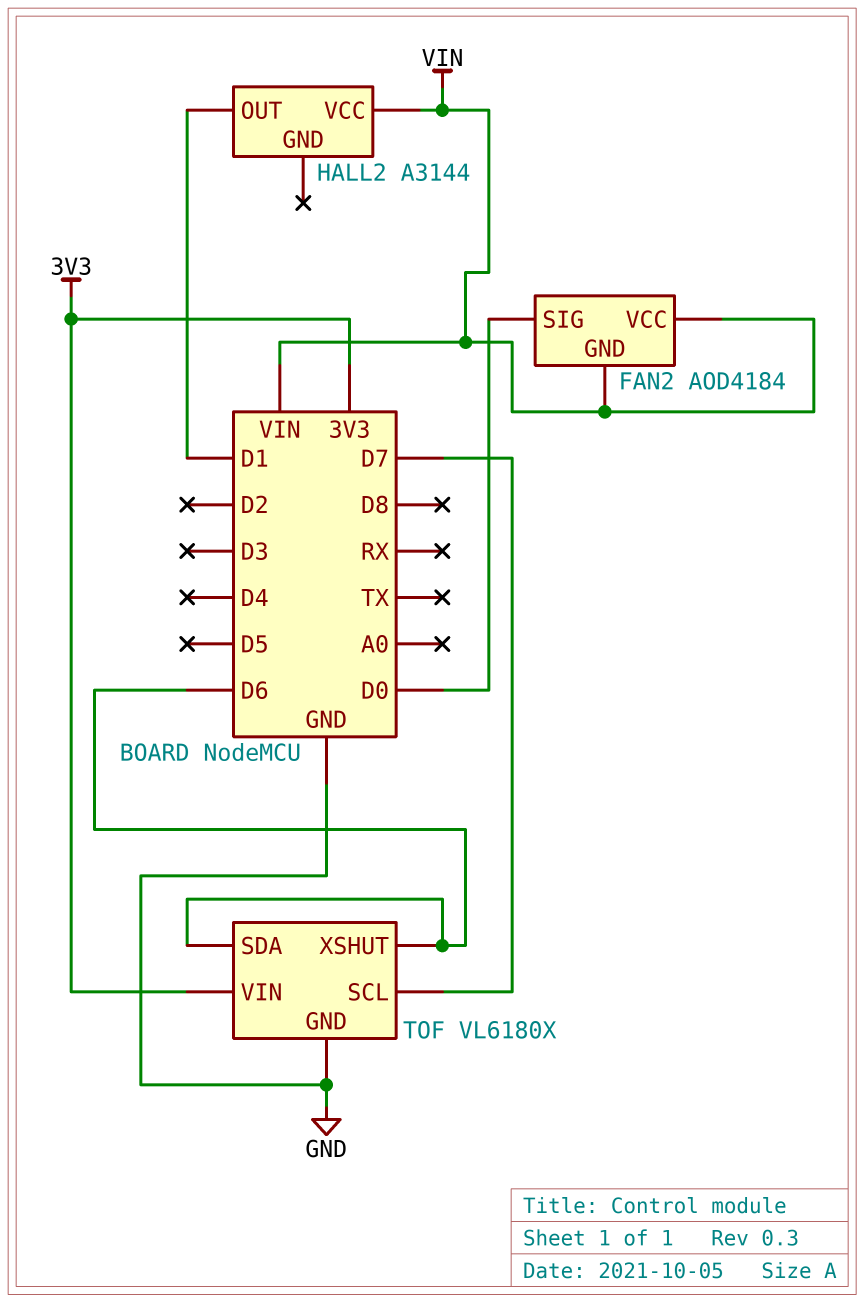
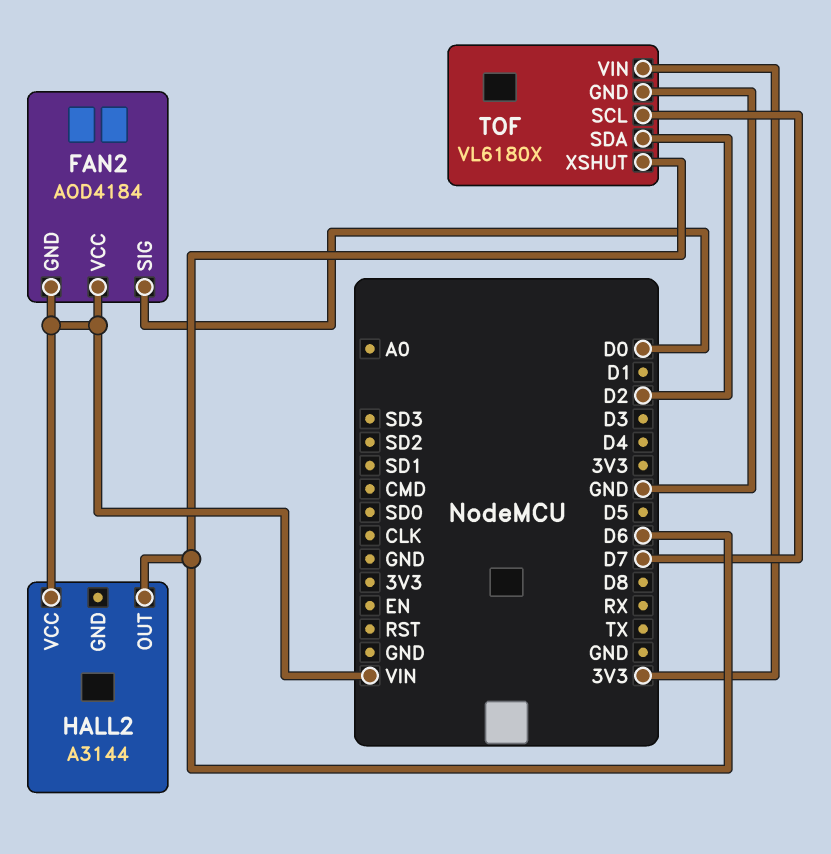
HALL2 pin OUT: D1 -> D6
TOF pin SDA: D6 -> D2

